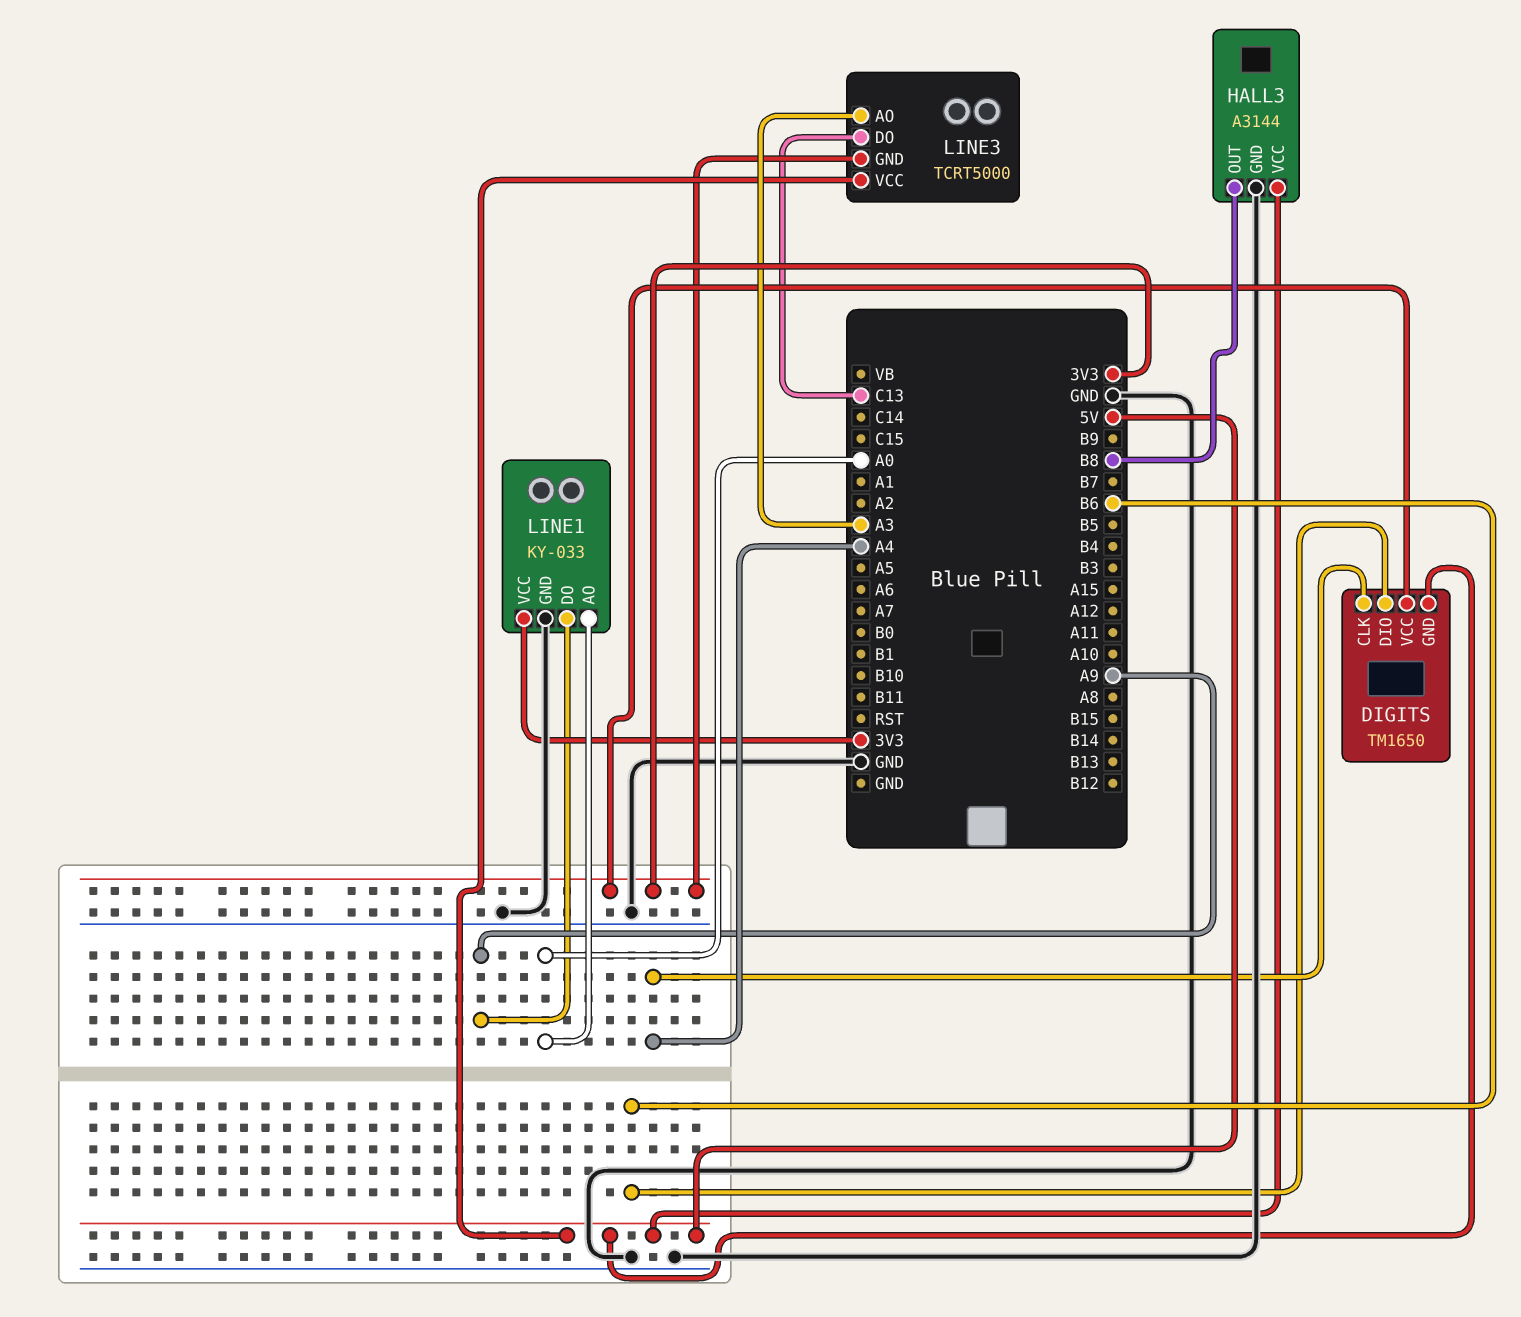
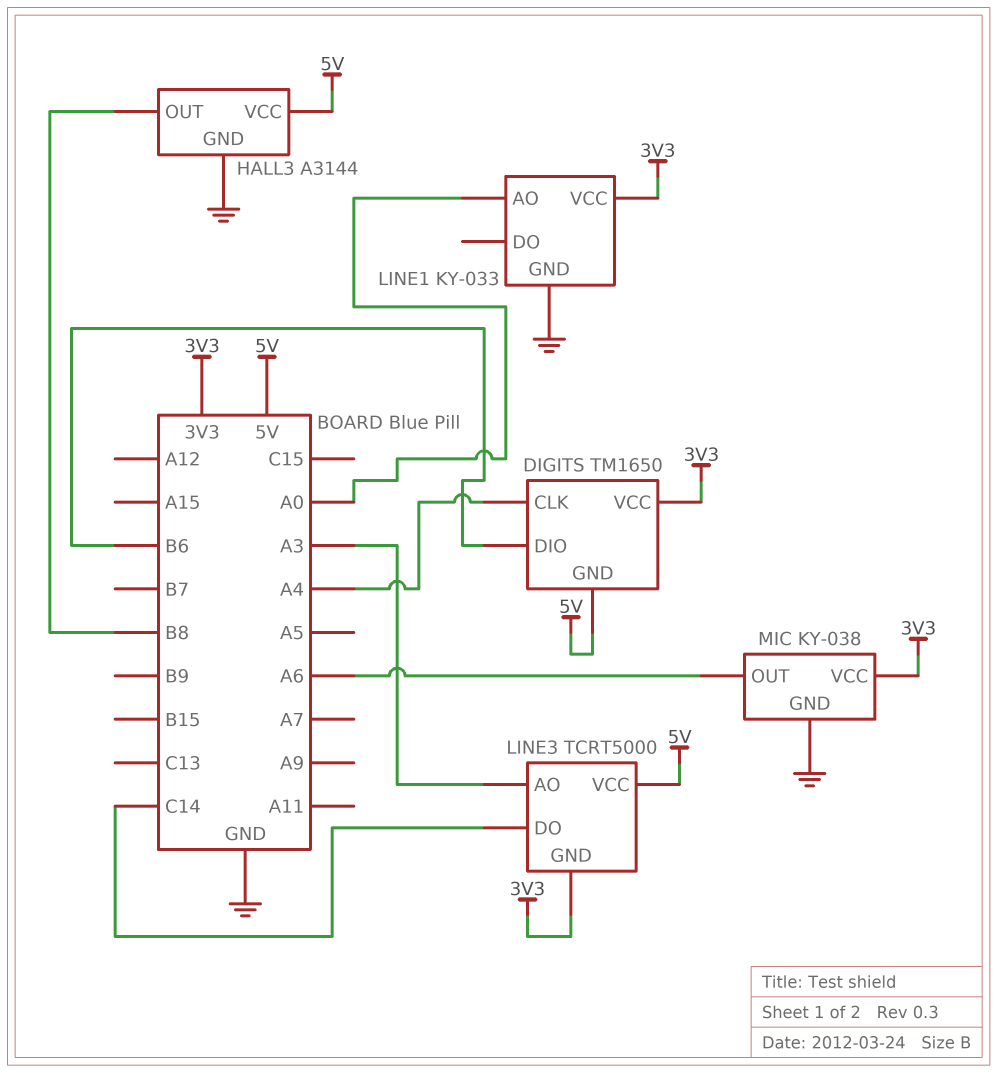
LINE1 pin DO: A9 -> none
LINE3 pin DO: C13 -> C14
MIC: none -> KY-038
MIC pin GND: none -> GND
MIC pin OUT: none -> A6
MIC pin VCC: none -> 3V3

